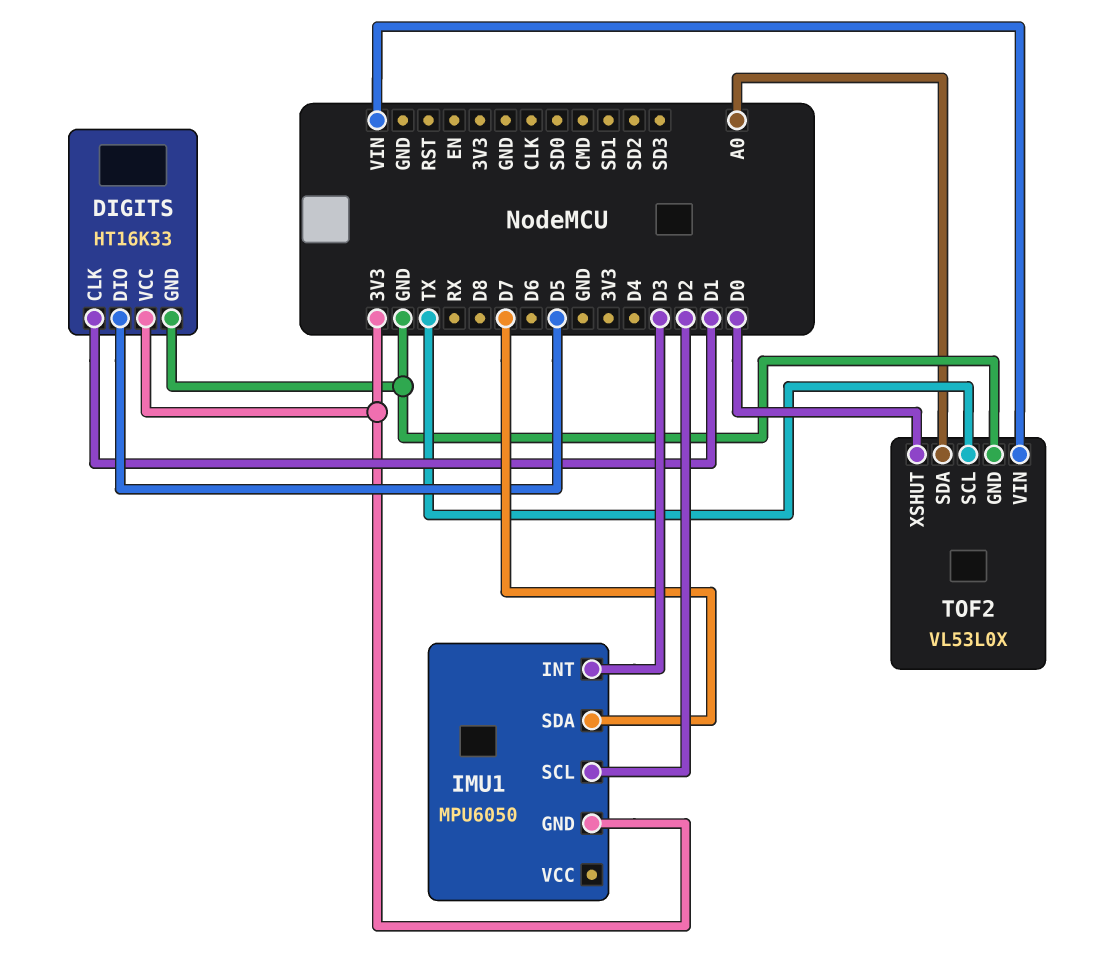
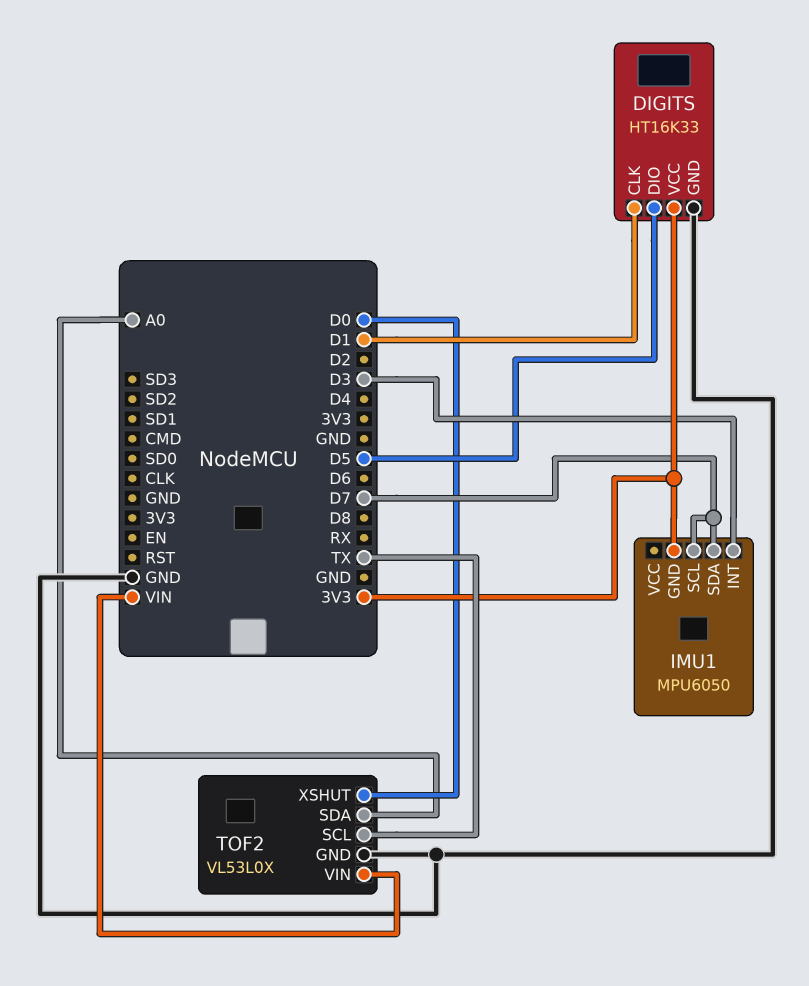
IMU1 pin SCL: D2 -> D7

